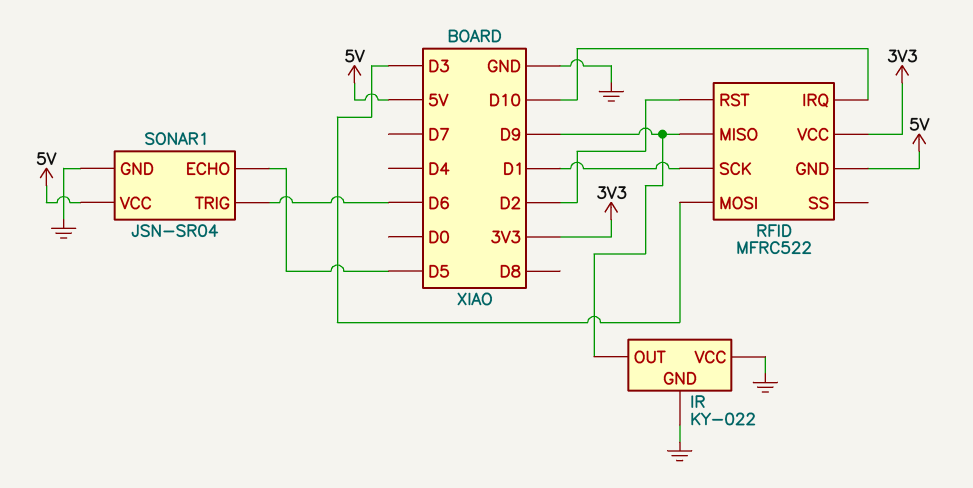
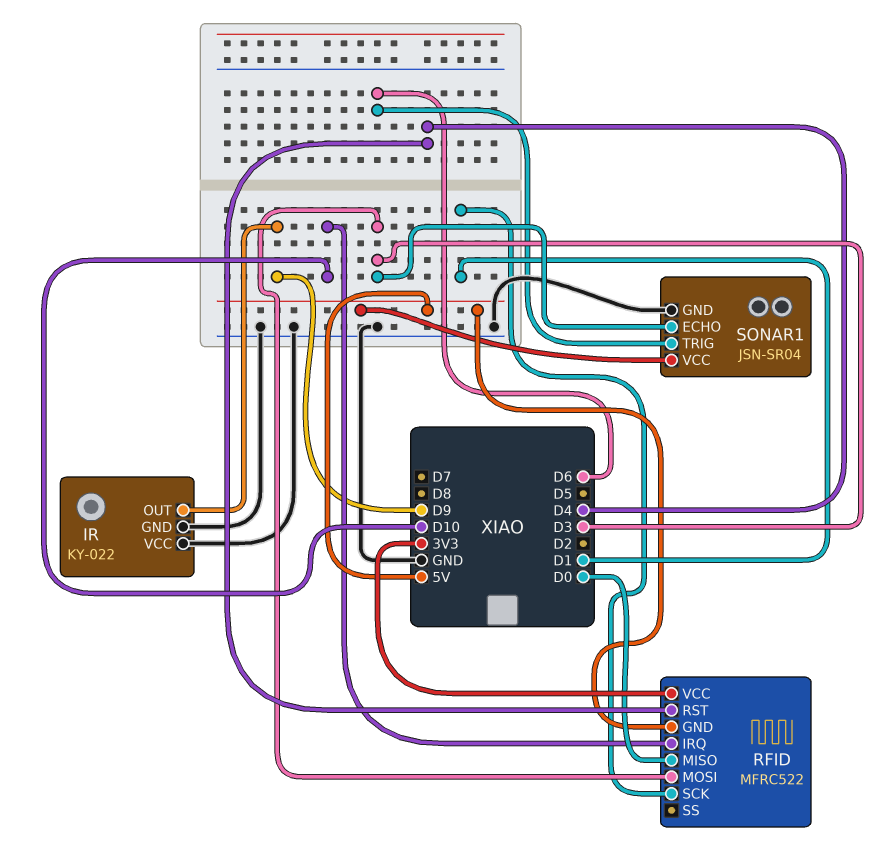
RFID pin MISO: D9 -> D0
RFID pin RST: D2 -> D4
SONAR1 pin ECHO: D5 -> D3

